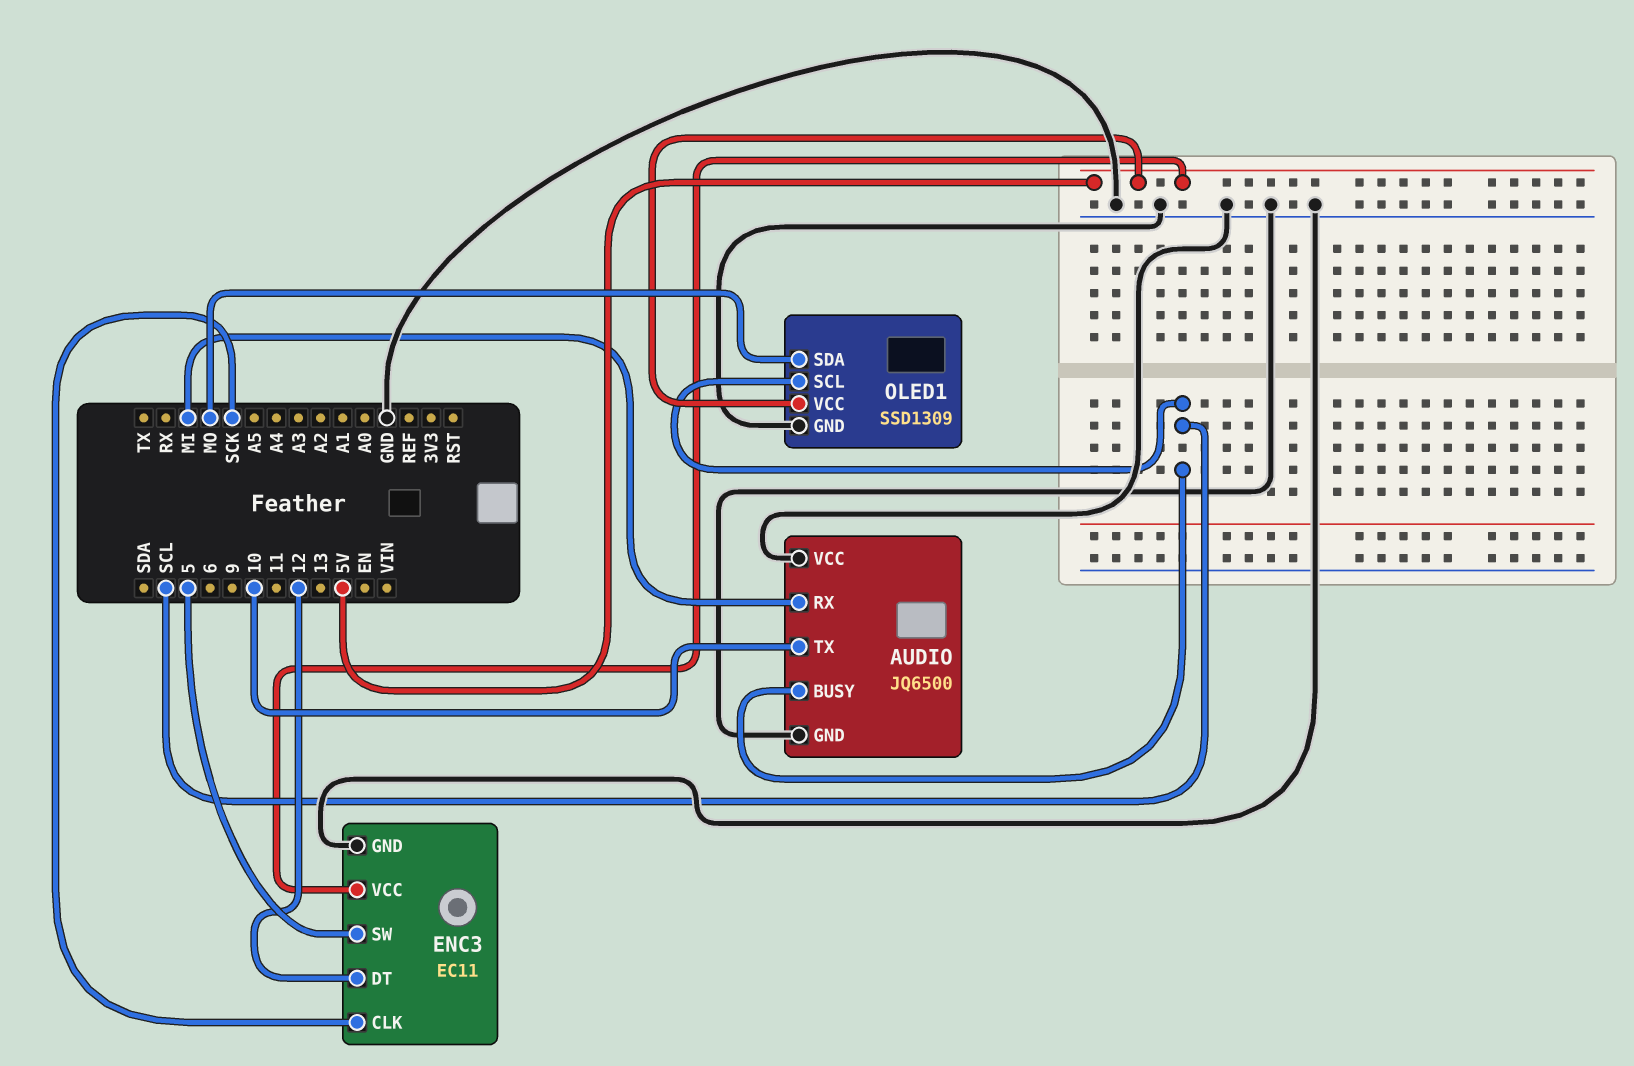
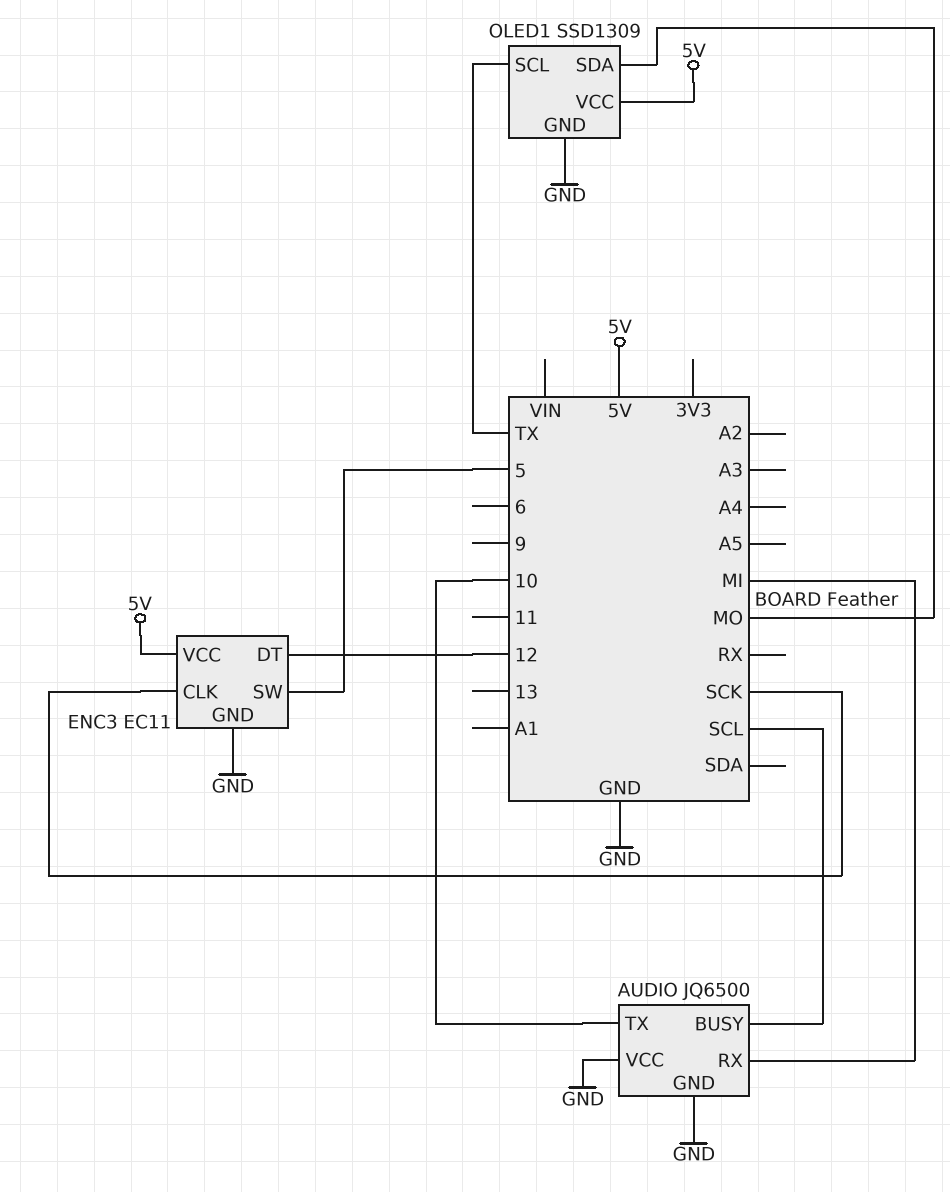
OLED1 pin SCL: SCL -> TX

